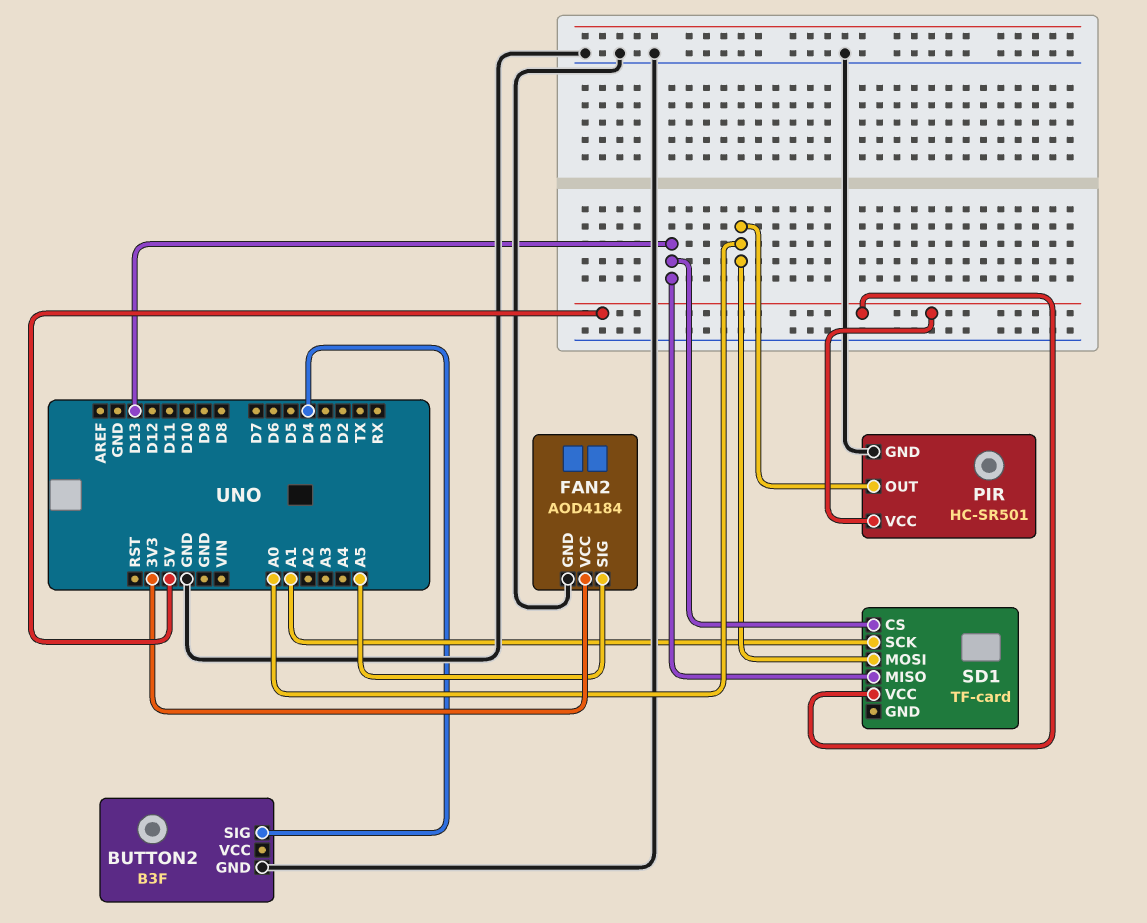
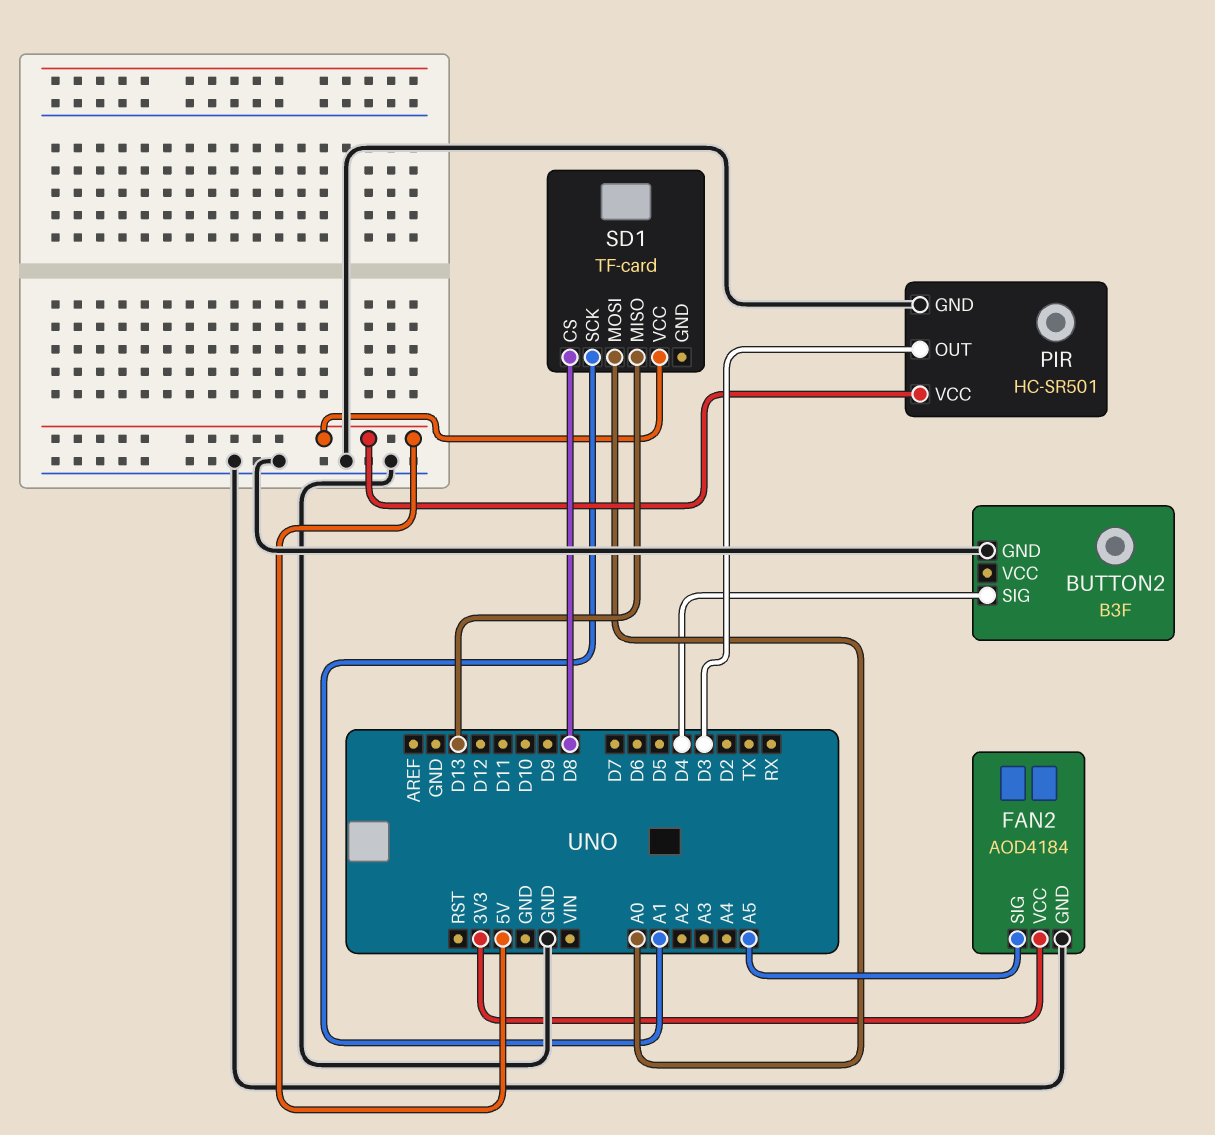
PIR pin OUT: A0 -> D3
SD1 pin CS: D13 -> D8

